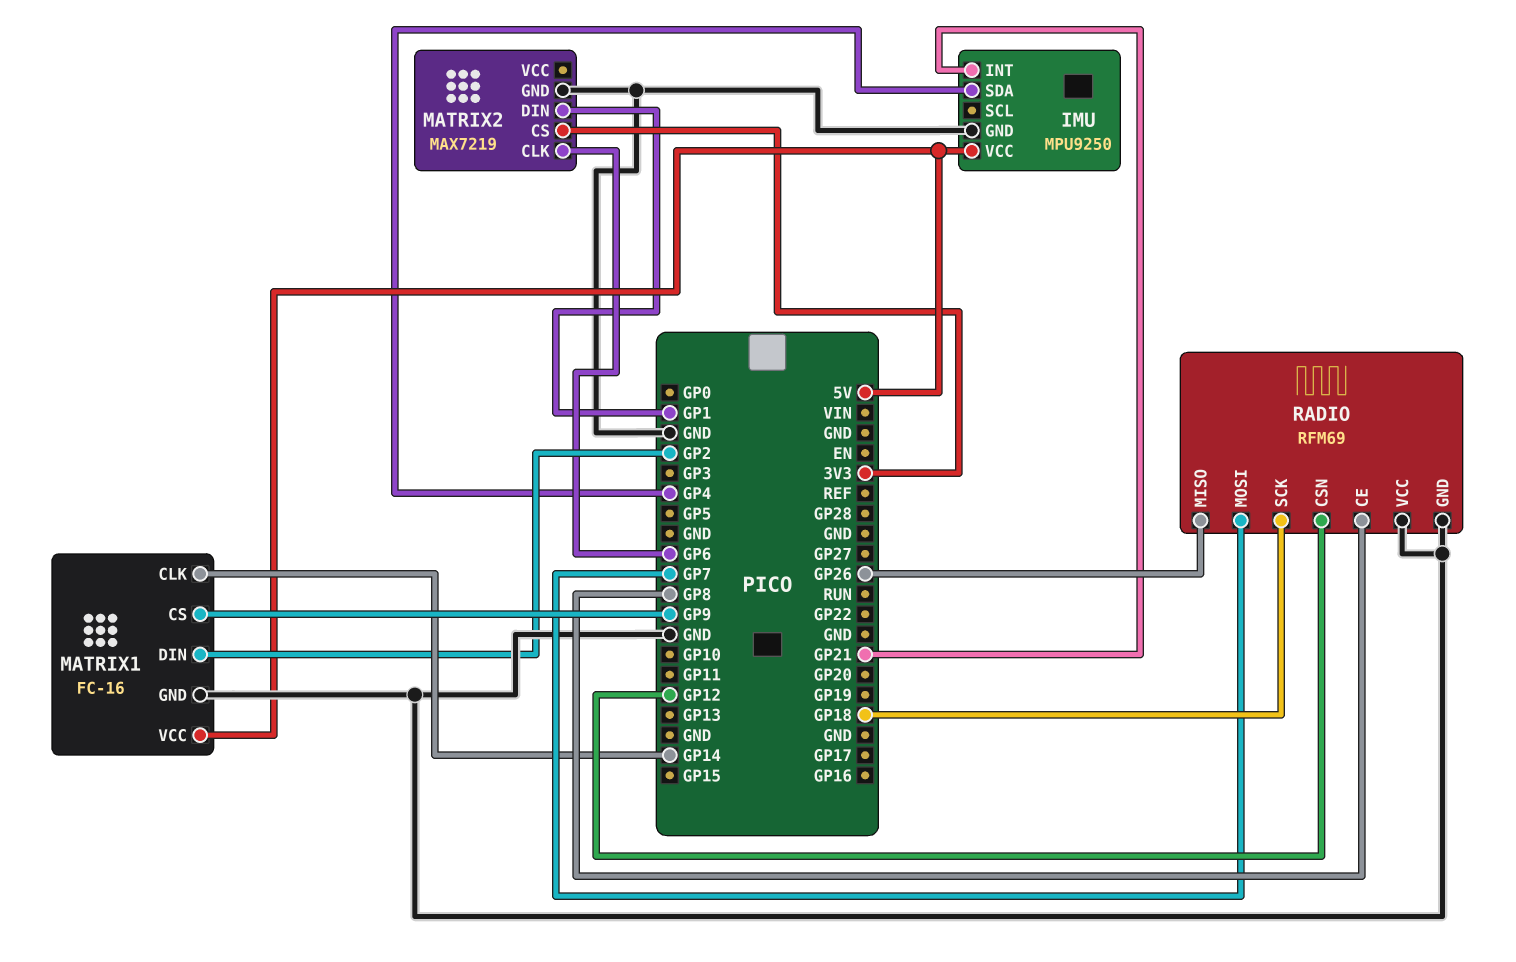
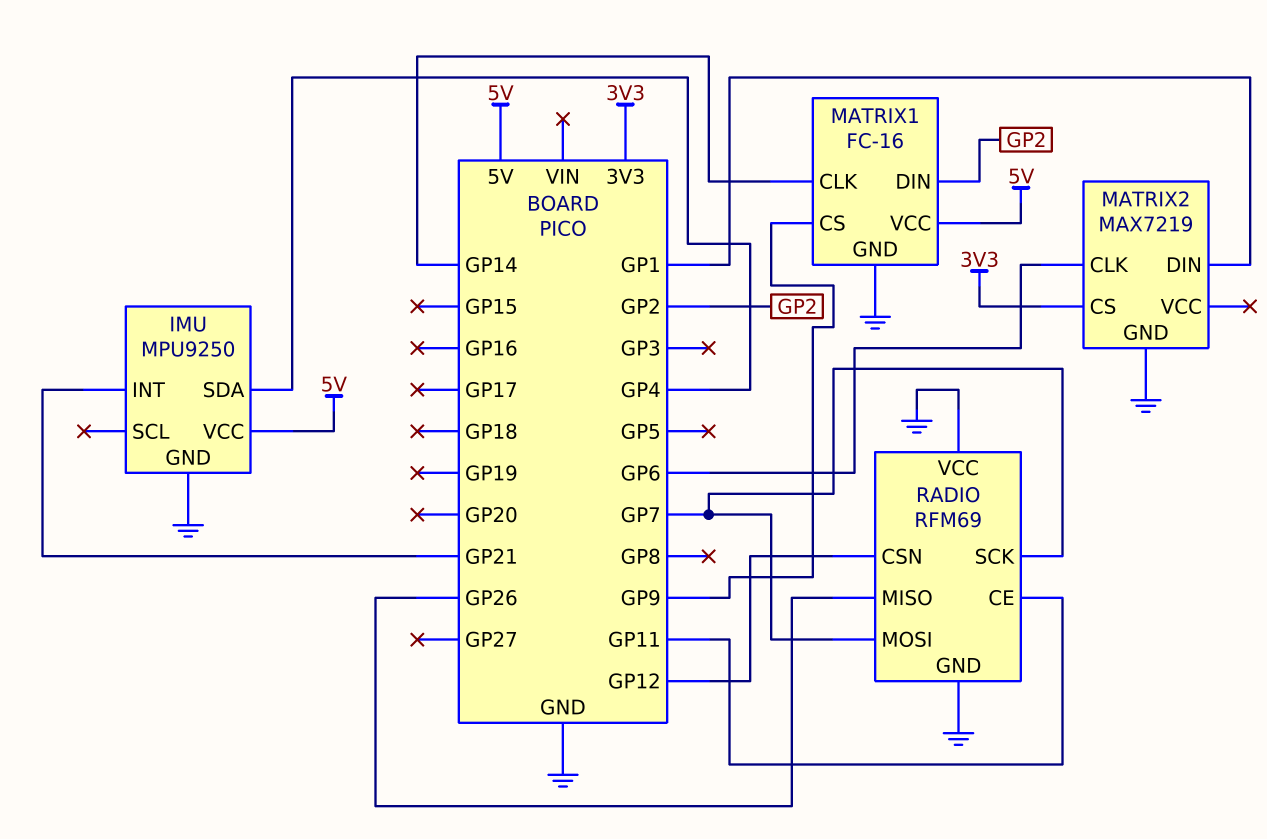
RADIO pin CE: GP8 -> GP11
RADIO pin SCK: GP18 -> GP7

